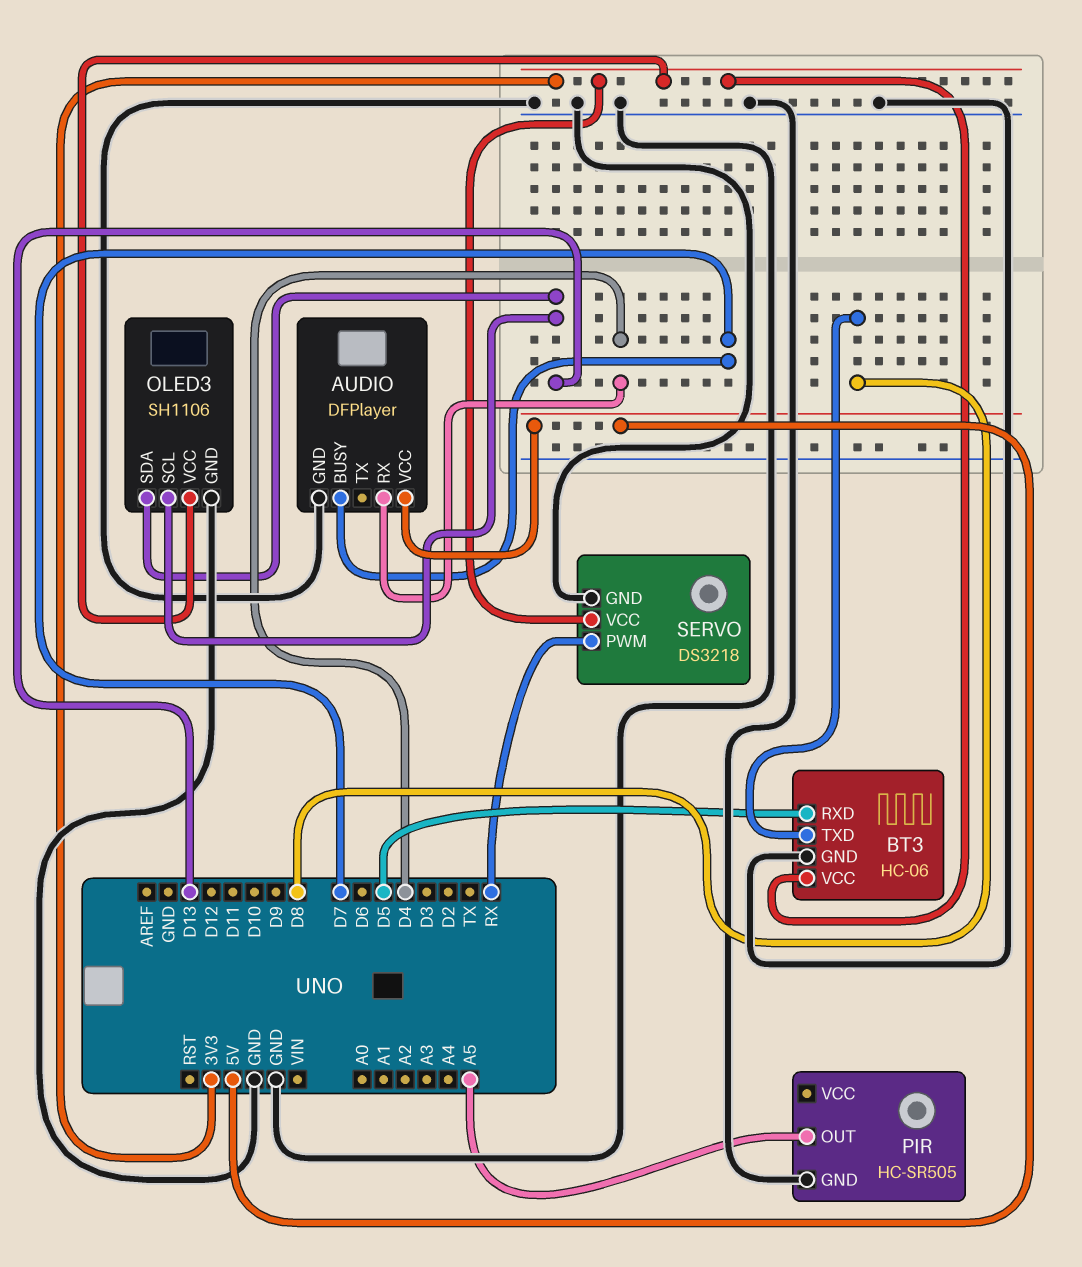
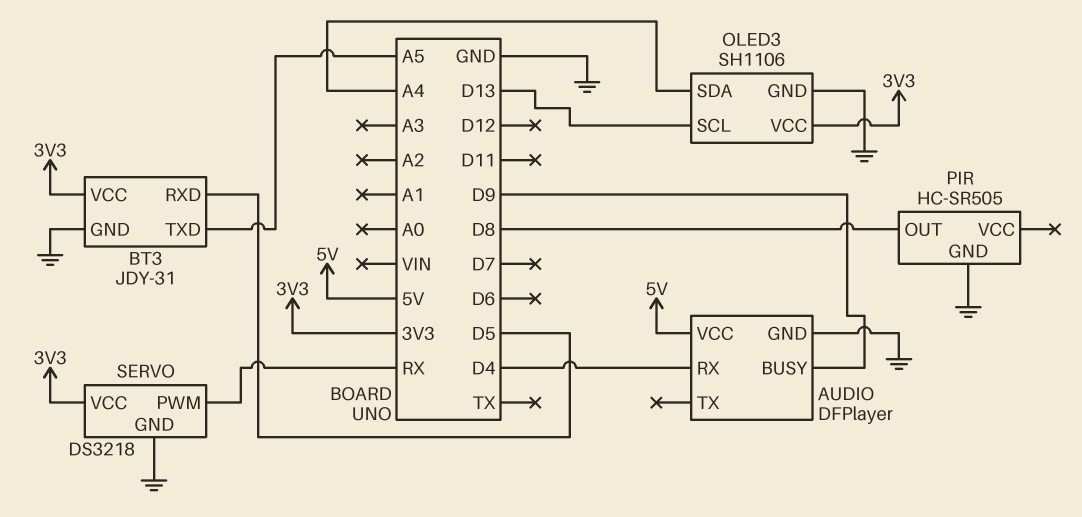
AUDIO pin BUSY: D7 -> D9
BT3: HC-06 -> JDY-31
BT3 pin TXD: D8 -> A5
OLED3 pin SDA: D13 -> A4
PIR pin OUT: A5 -> D8

